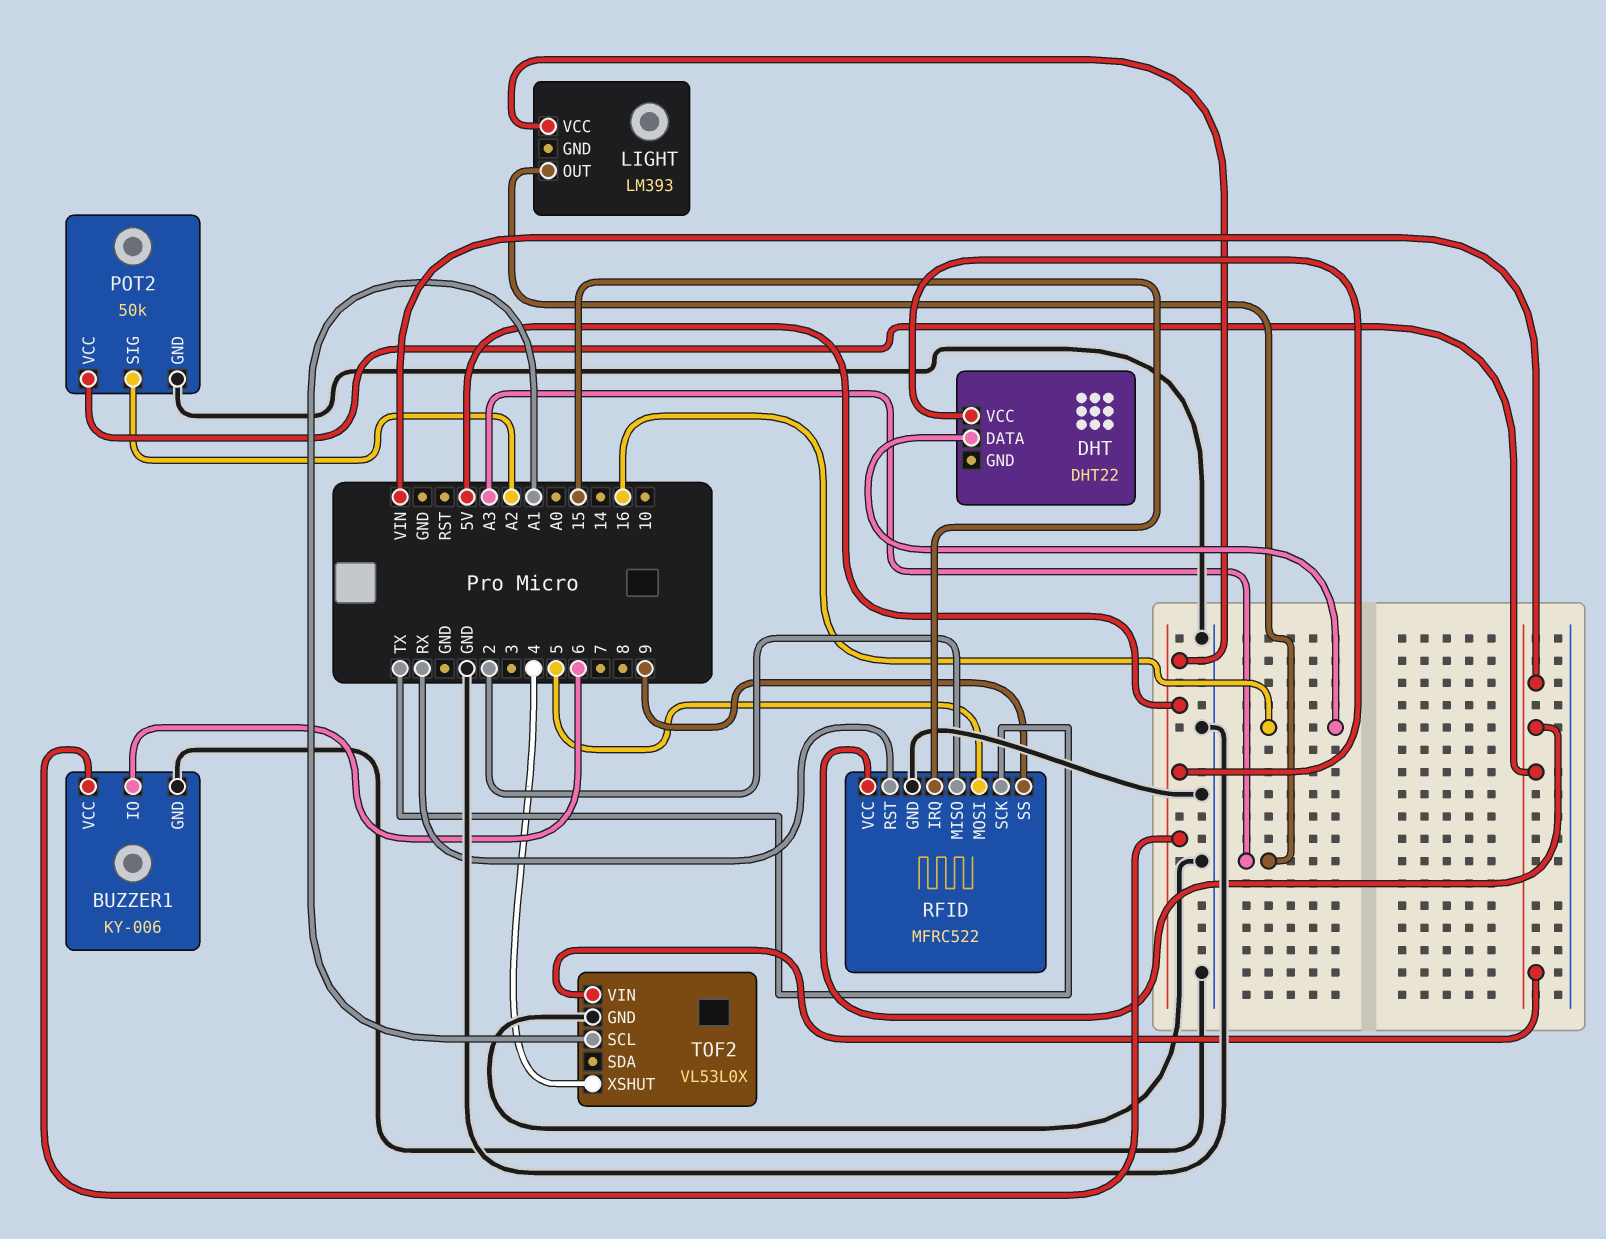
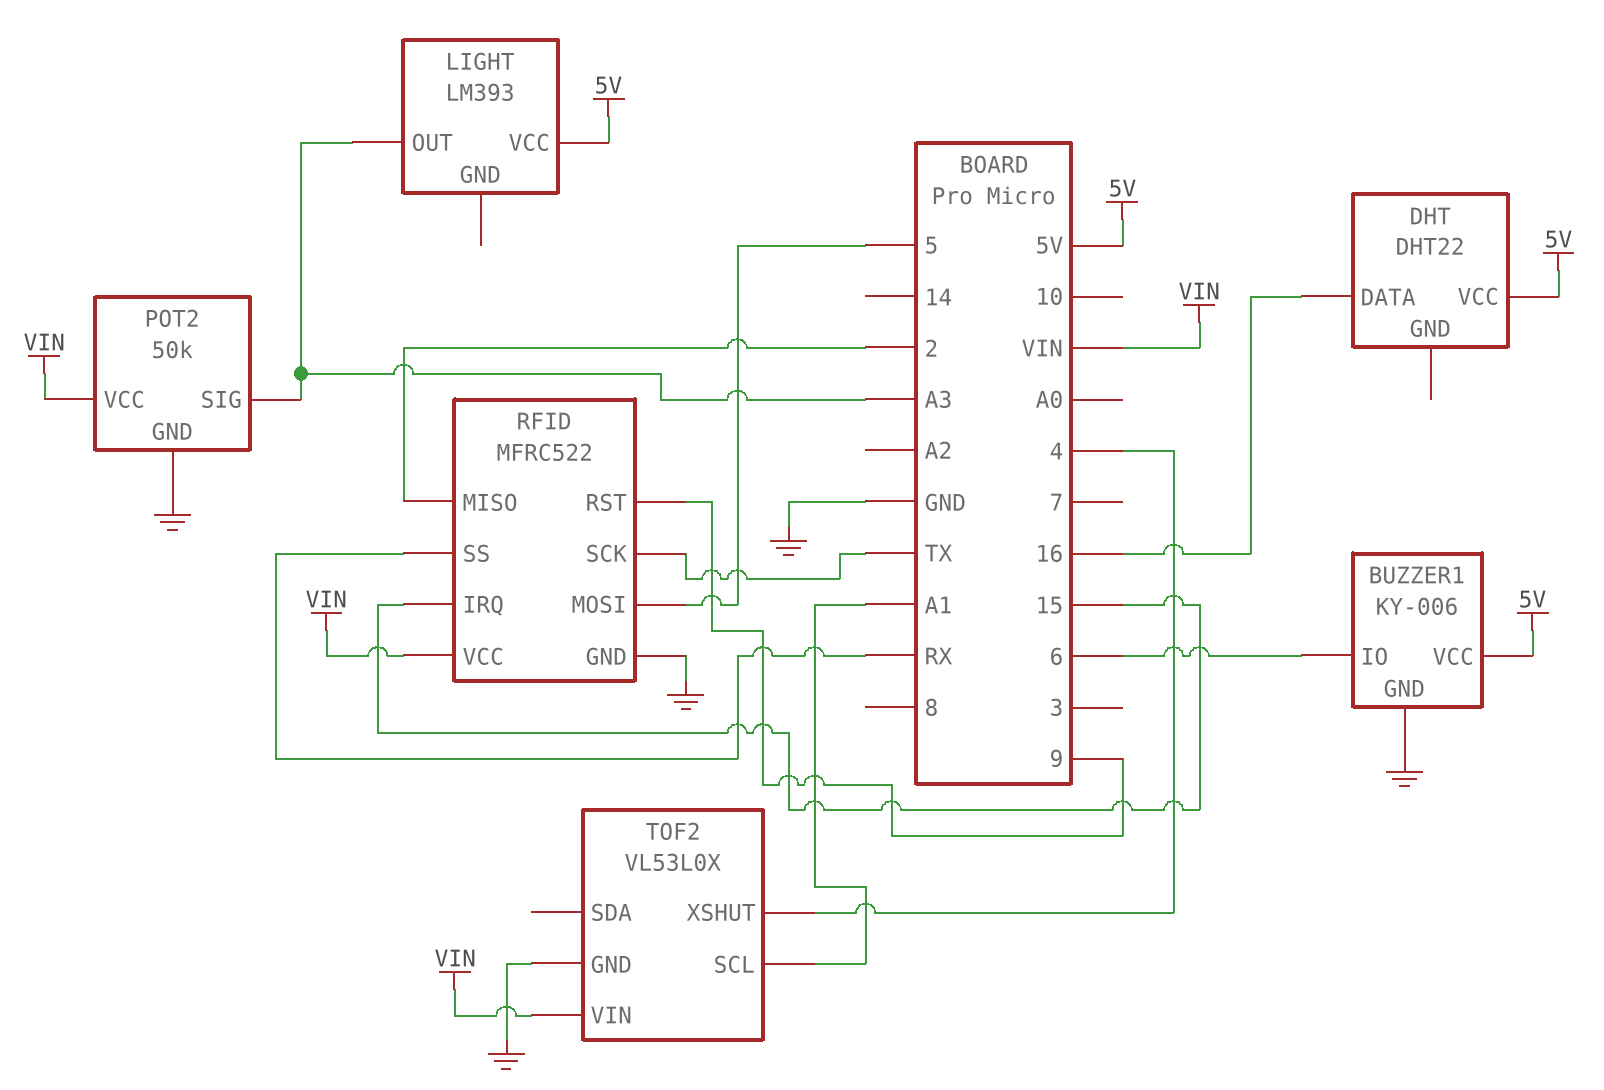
POT2 pin SIG: A2 -> A3
RFID pin RST: RX -> 9
RFID pin SS: 9 -> RX

